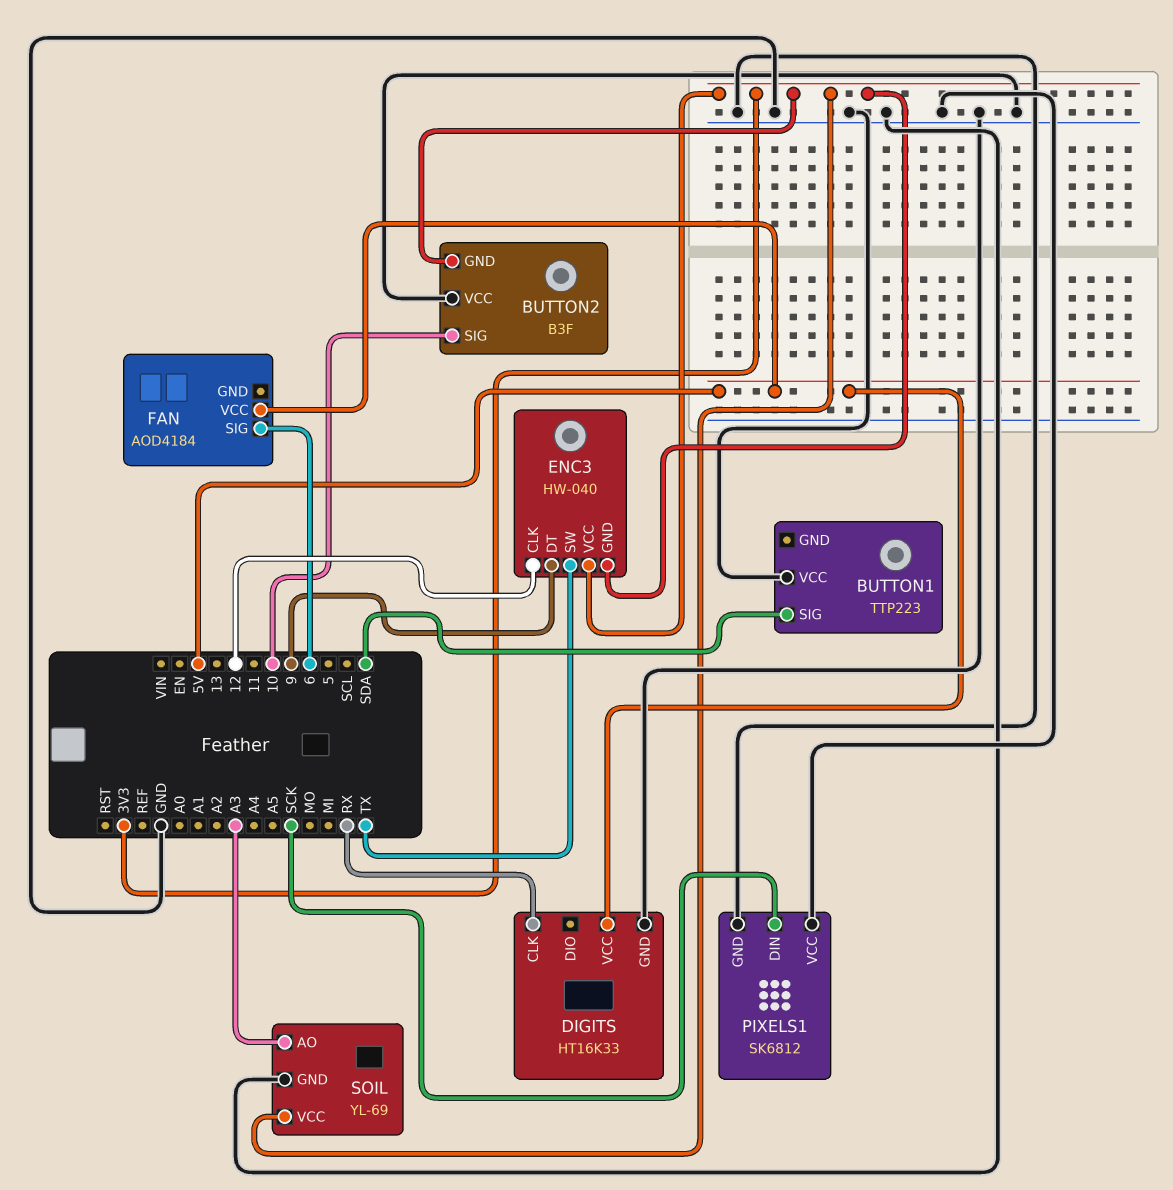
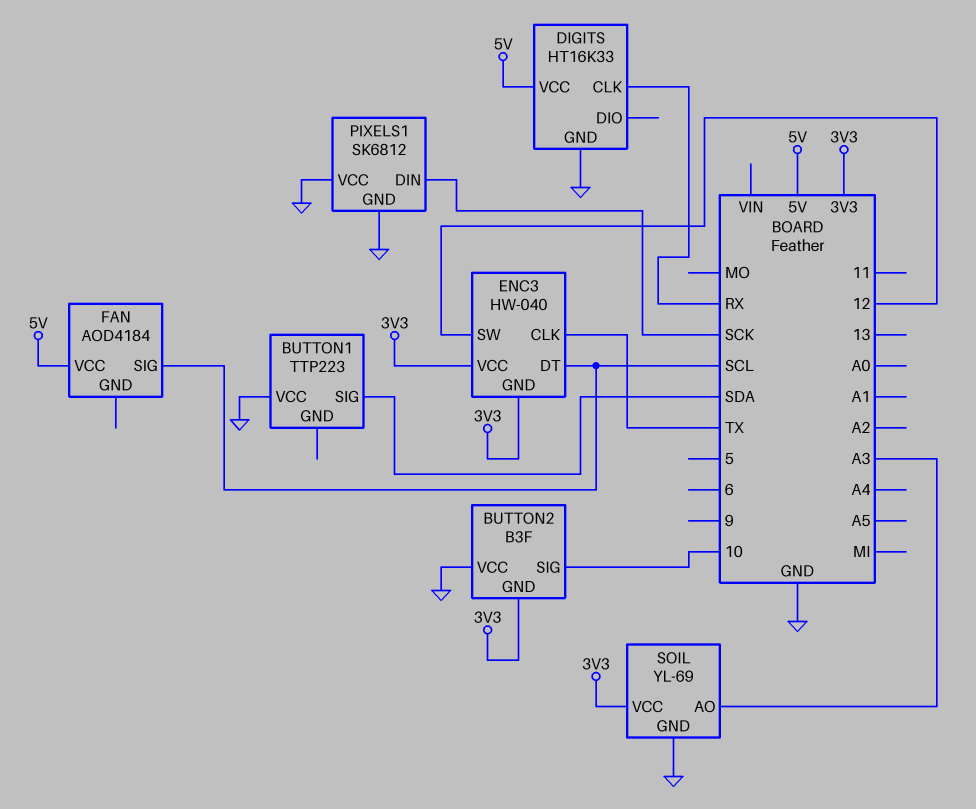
ENC3 pin CLK: 12 -> TX
ENC3 pin DT: 9 -> SCL
ENC3 pin SW: TX -> 12
FAN pin SIG: 6 -> SCL

